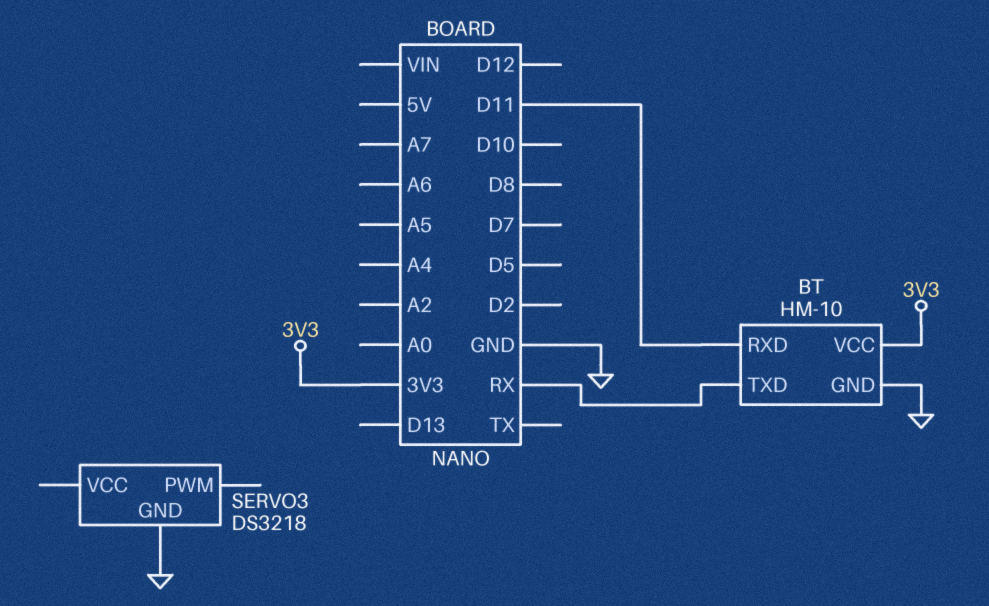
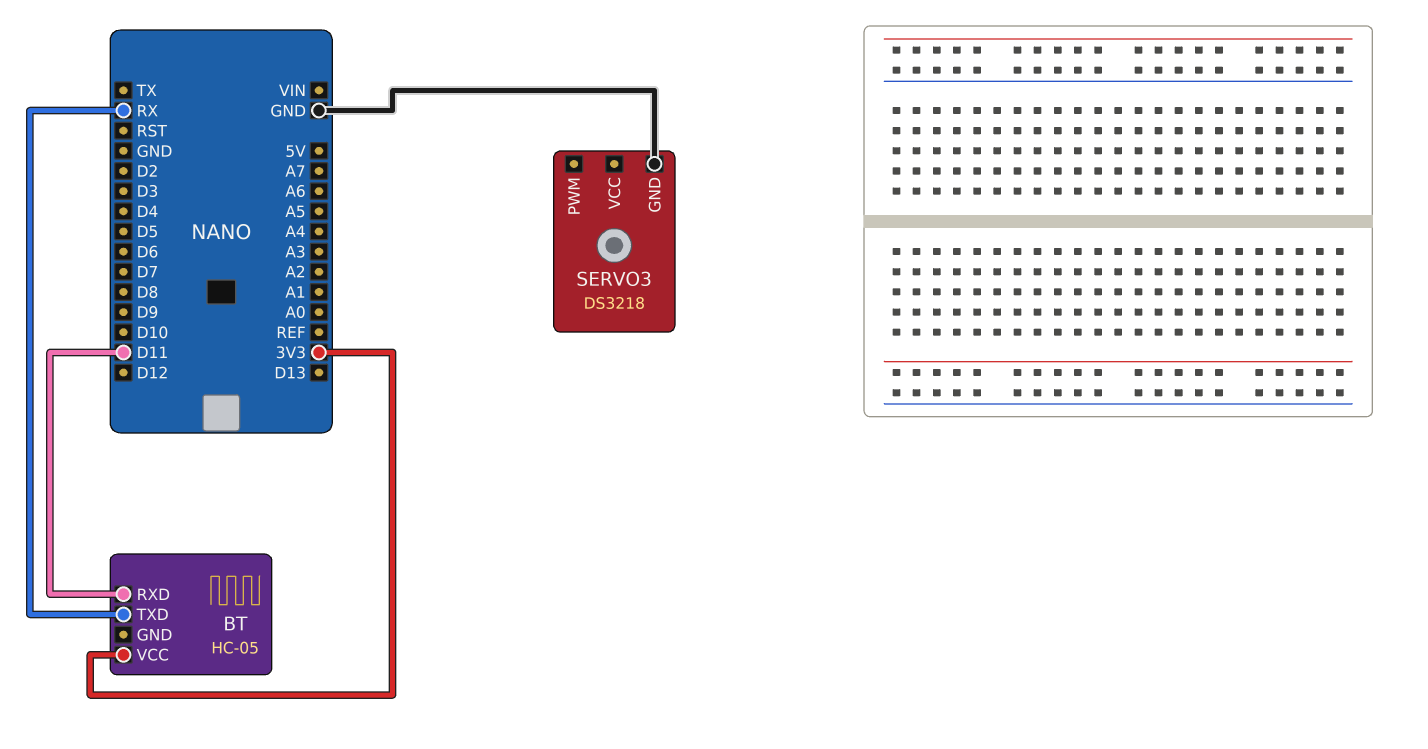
BT: HM-10 -> HC-05
BT pin GND: GND -> none

